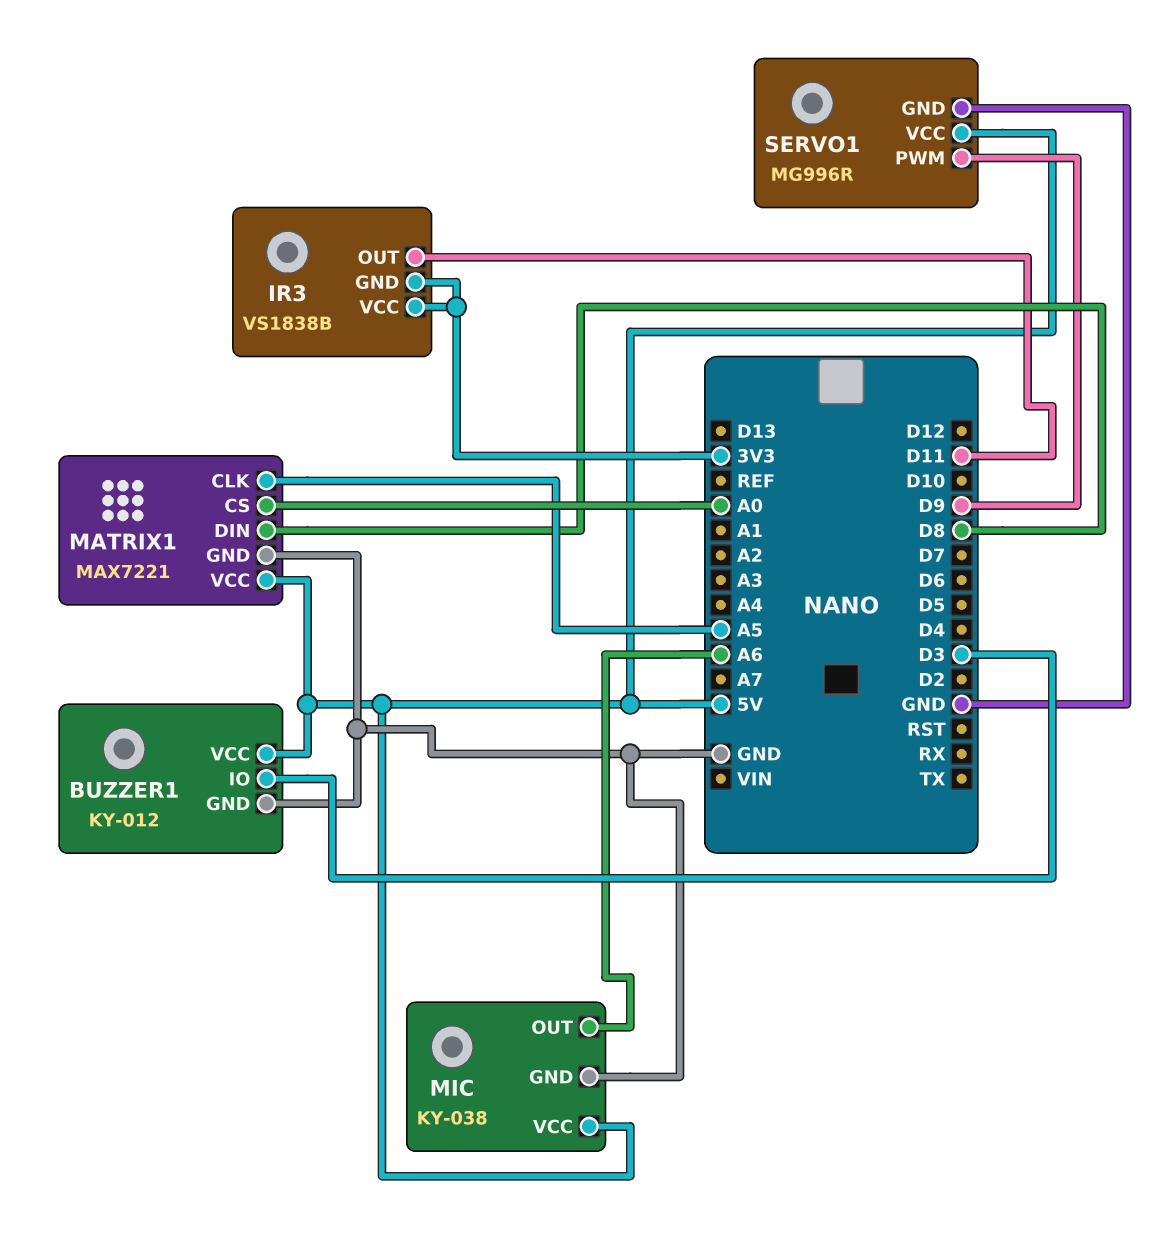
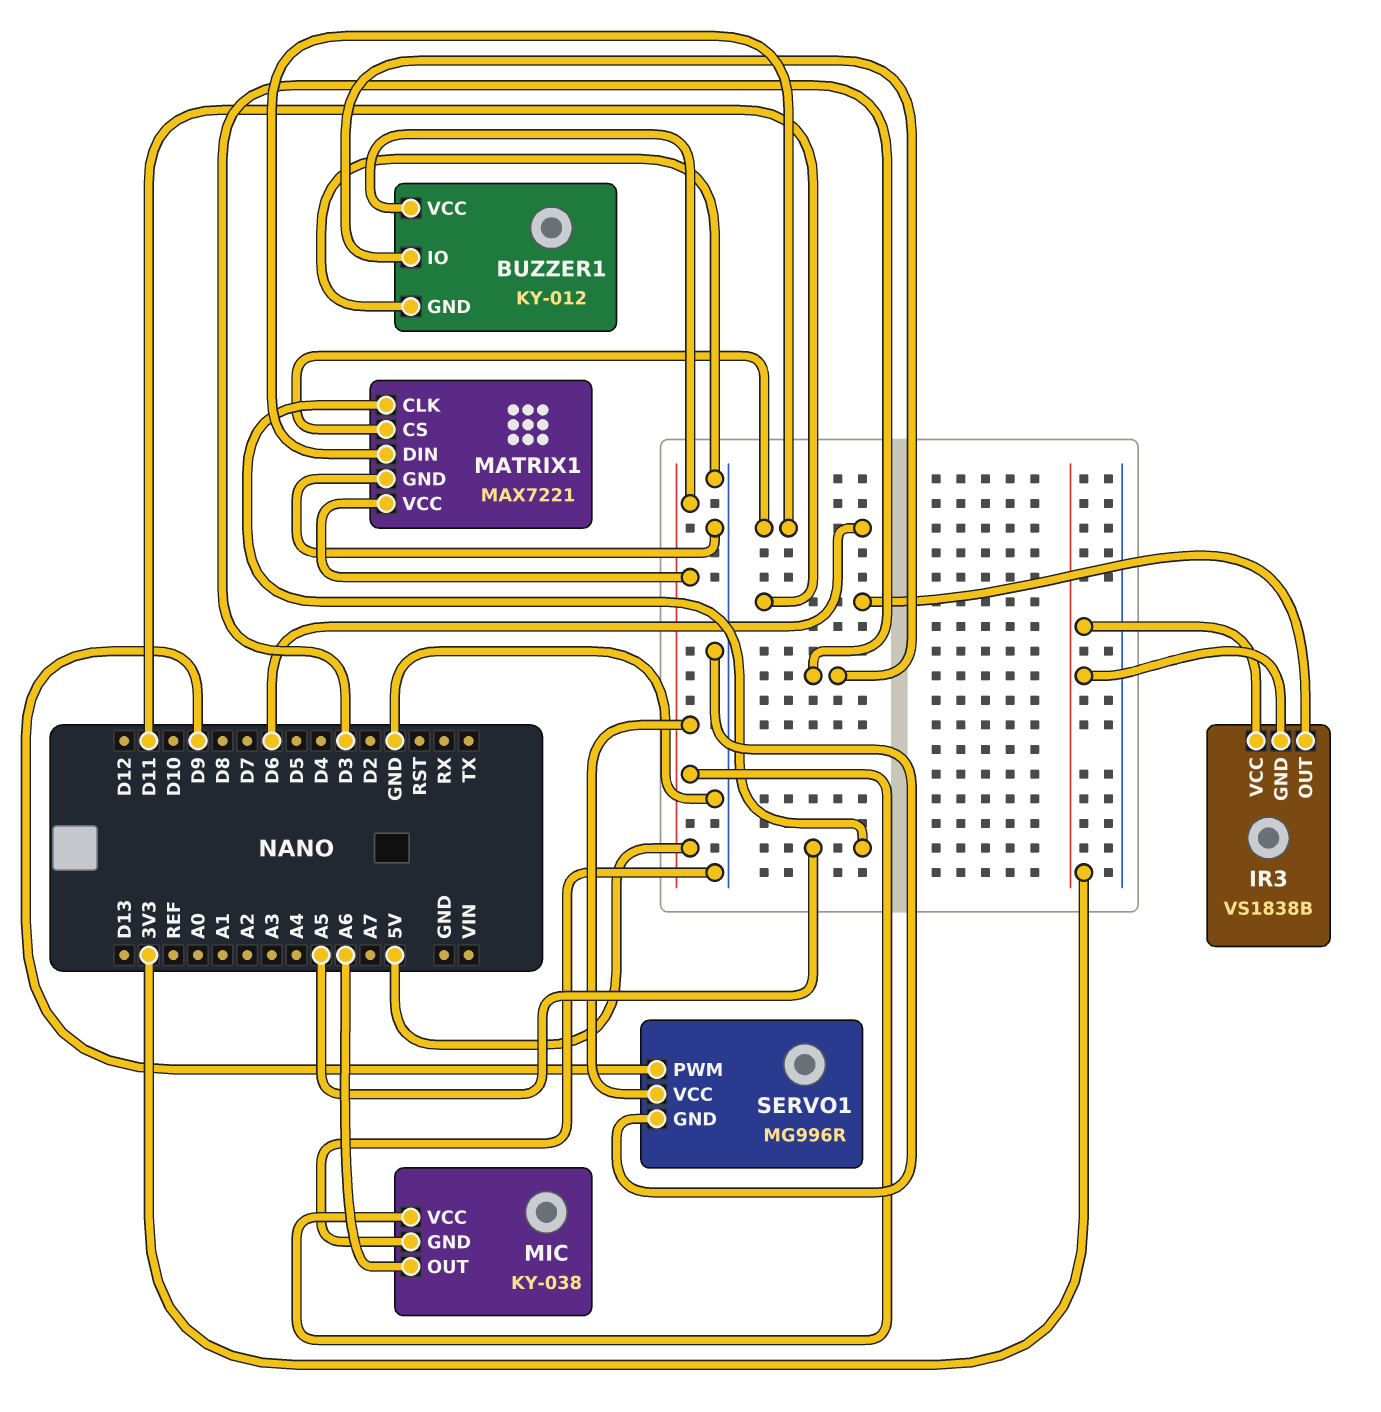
MATRIX1 pin CS: A0 -> D6
MATRIX1 pin DIN: D8 -> D6

